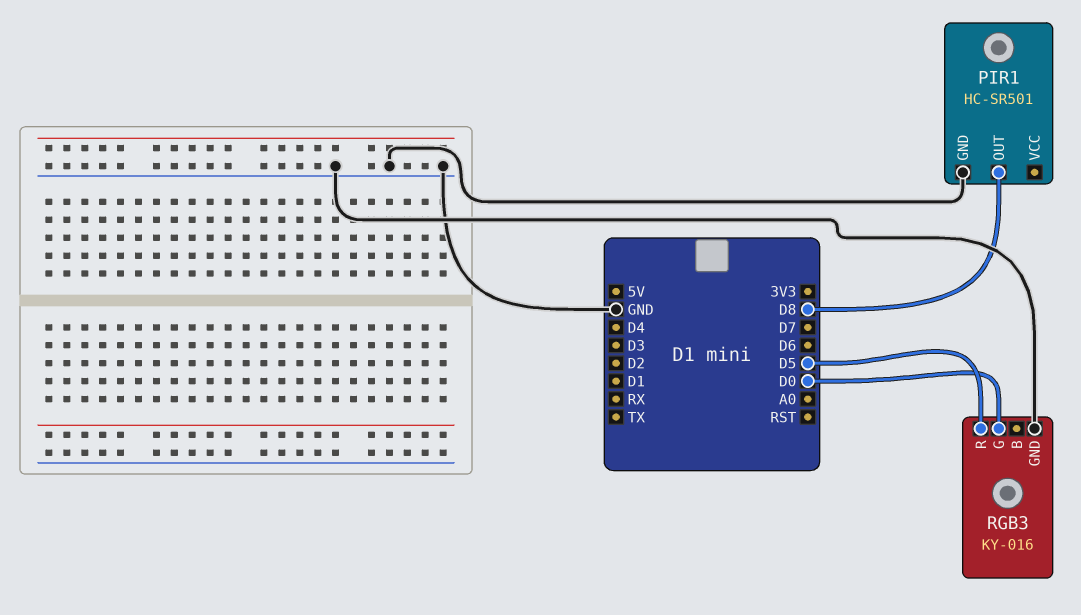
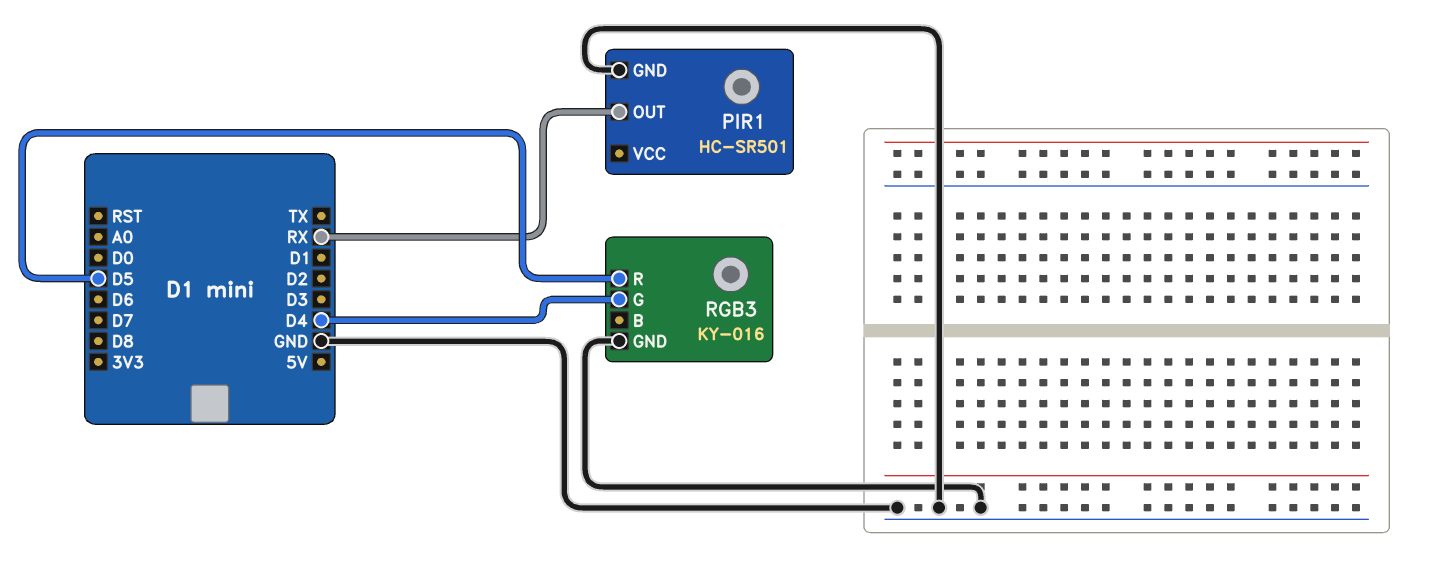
PIR1 pin OUT: D8 -> RX
RGB3 pin G: D0 -> D4

